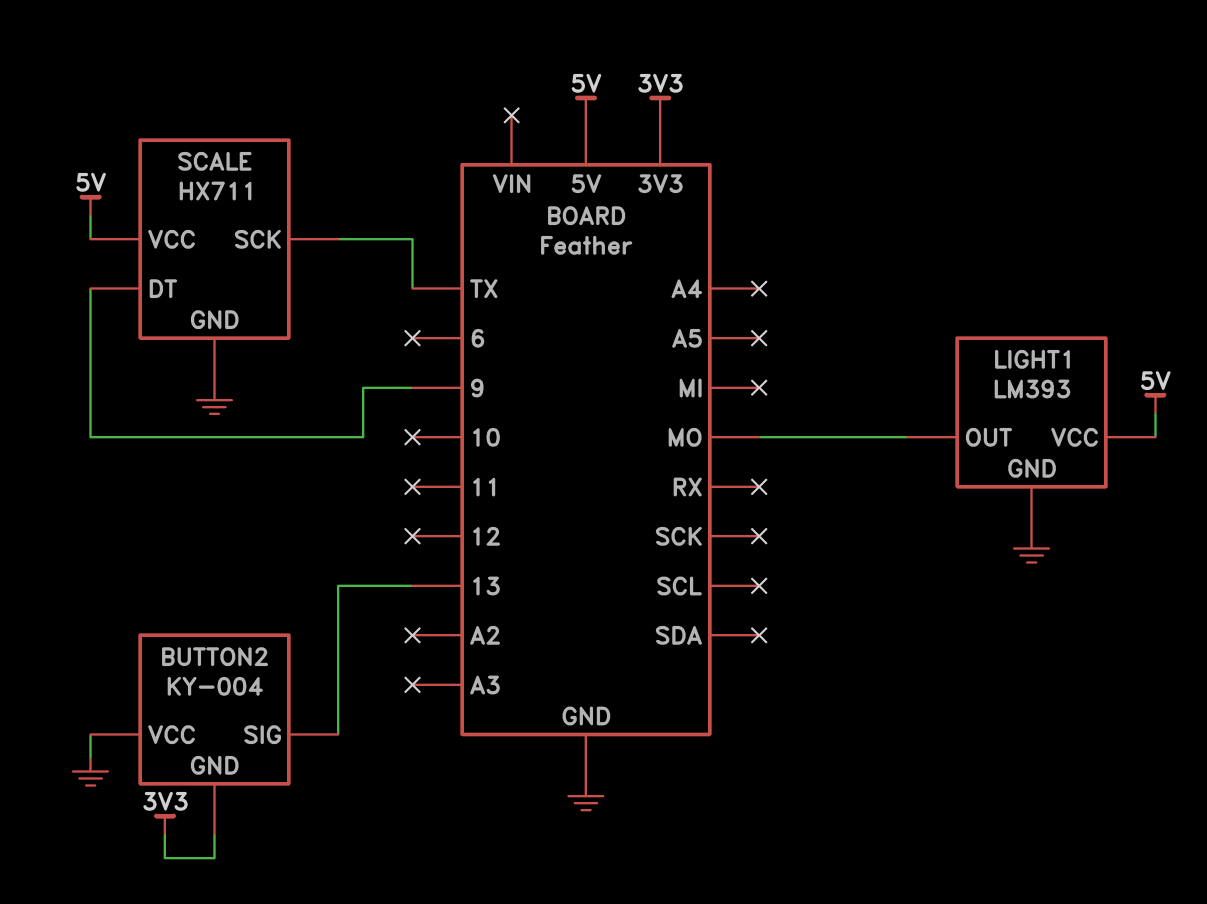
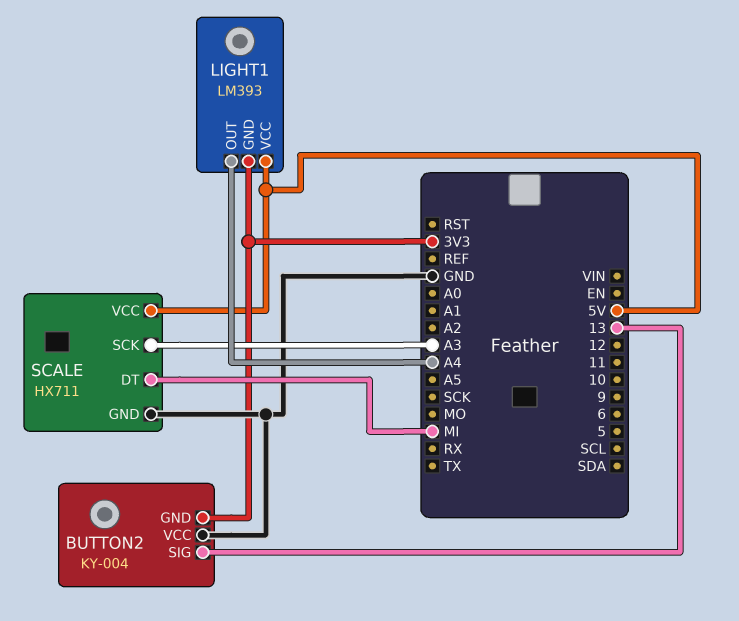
LIGHT1 pin GND: GND -> 3V3
LIGHT1 pin OUT: MO -> A4
SCALE pin DT: 9 -> MI
SCALE pin SCK: TX -> A3

